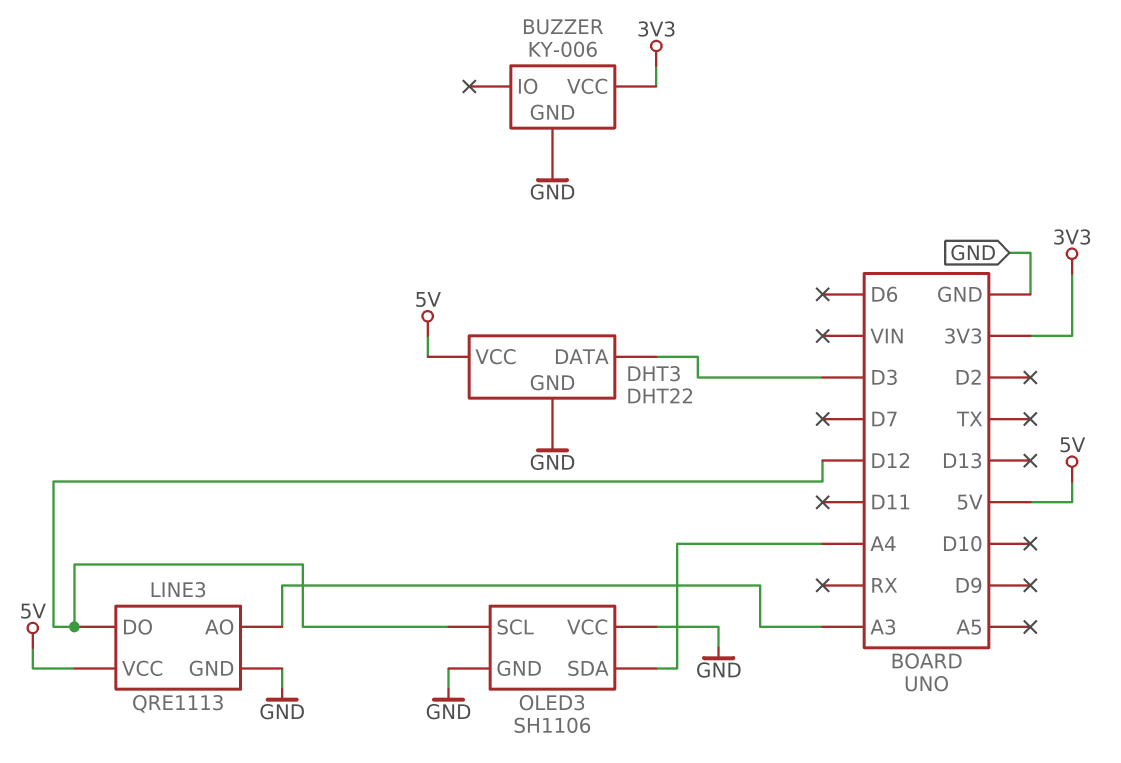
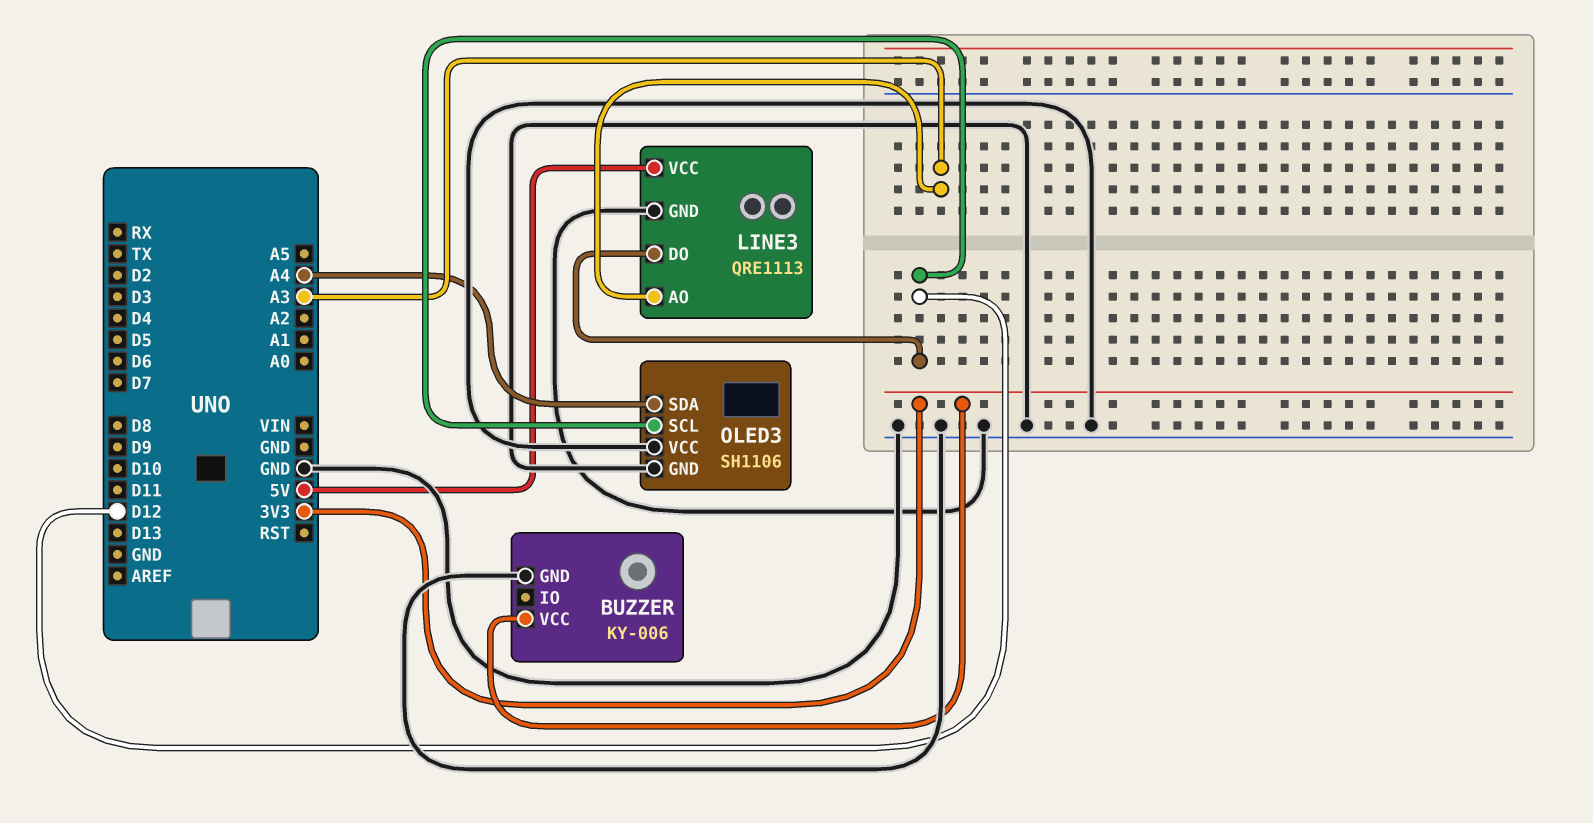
DHT3: DHT22 -> none
DHT3 pin DATA: D3 -> none
DHT3 pin GND: GND -> none
DHT3 pin VCC: 5V -> none

